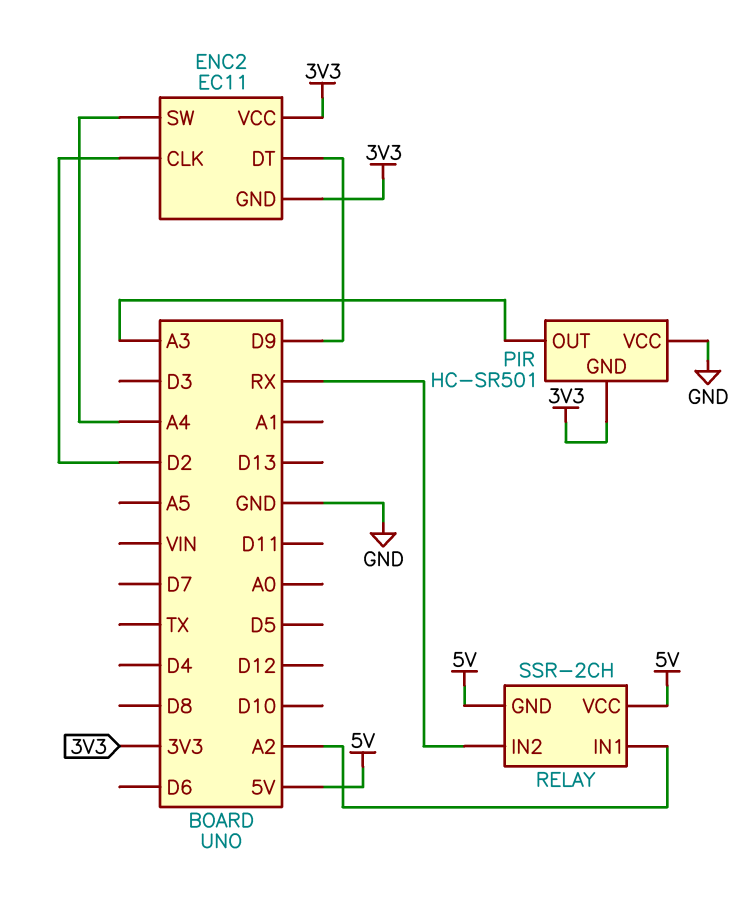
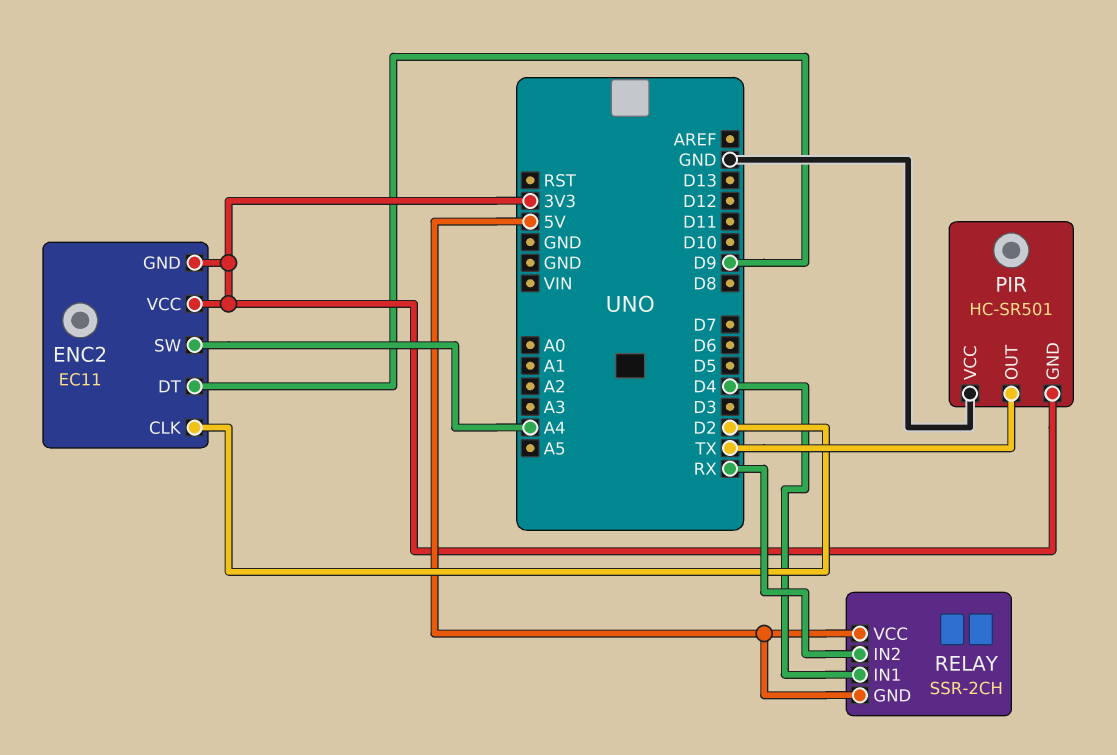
PIR pin OUT: A3 -> TX
RELAY pin IN1: A2 -> D4

